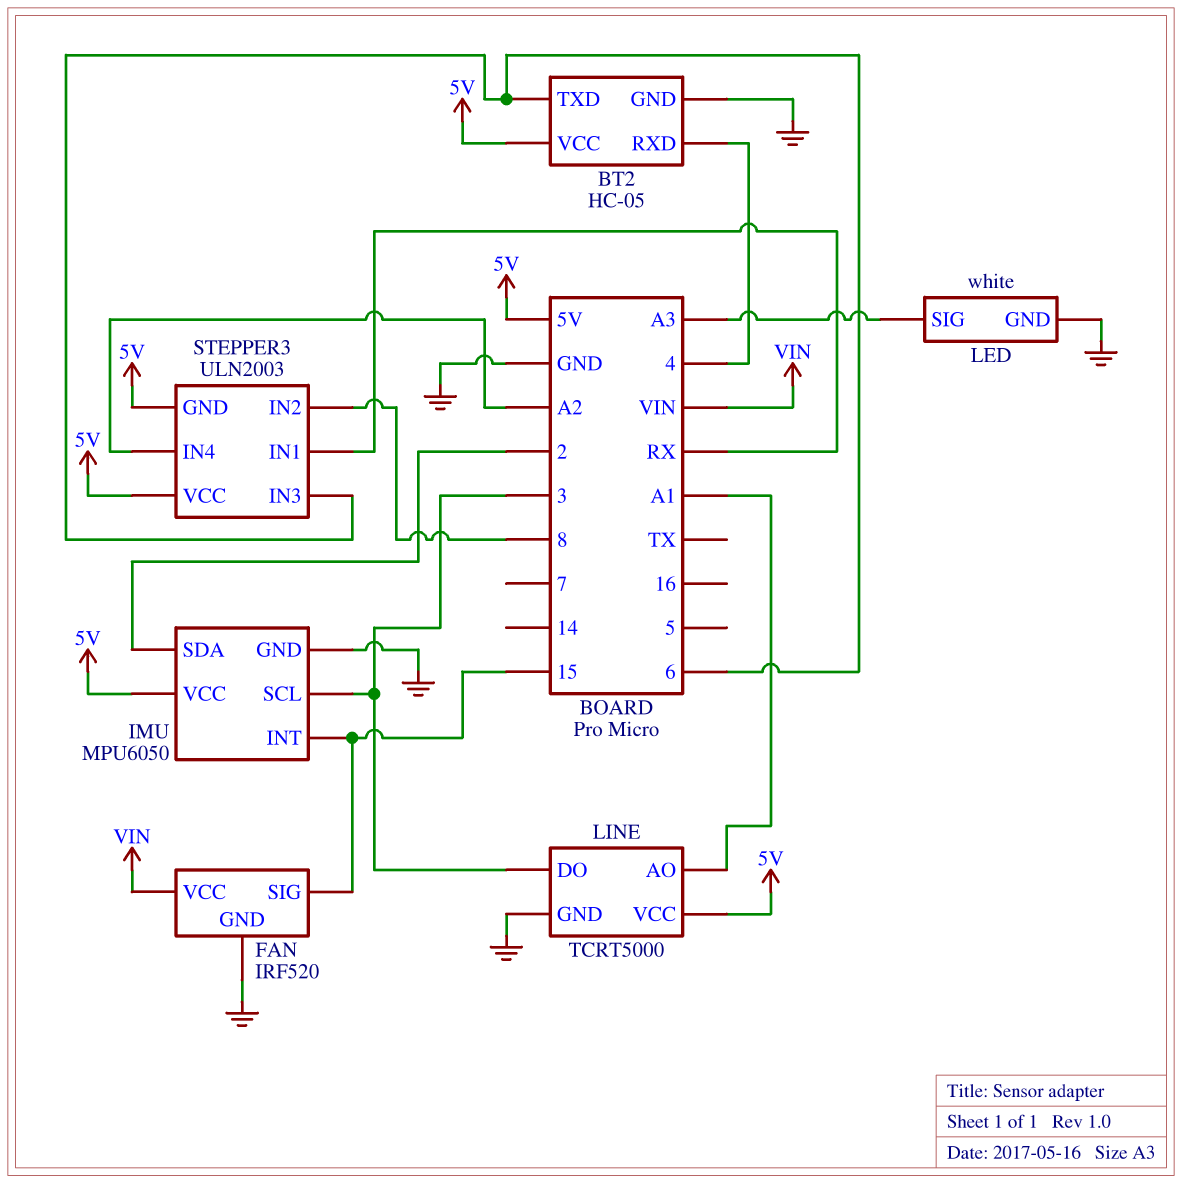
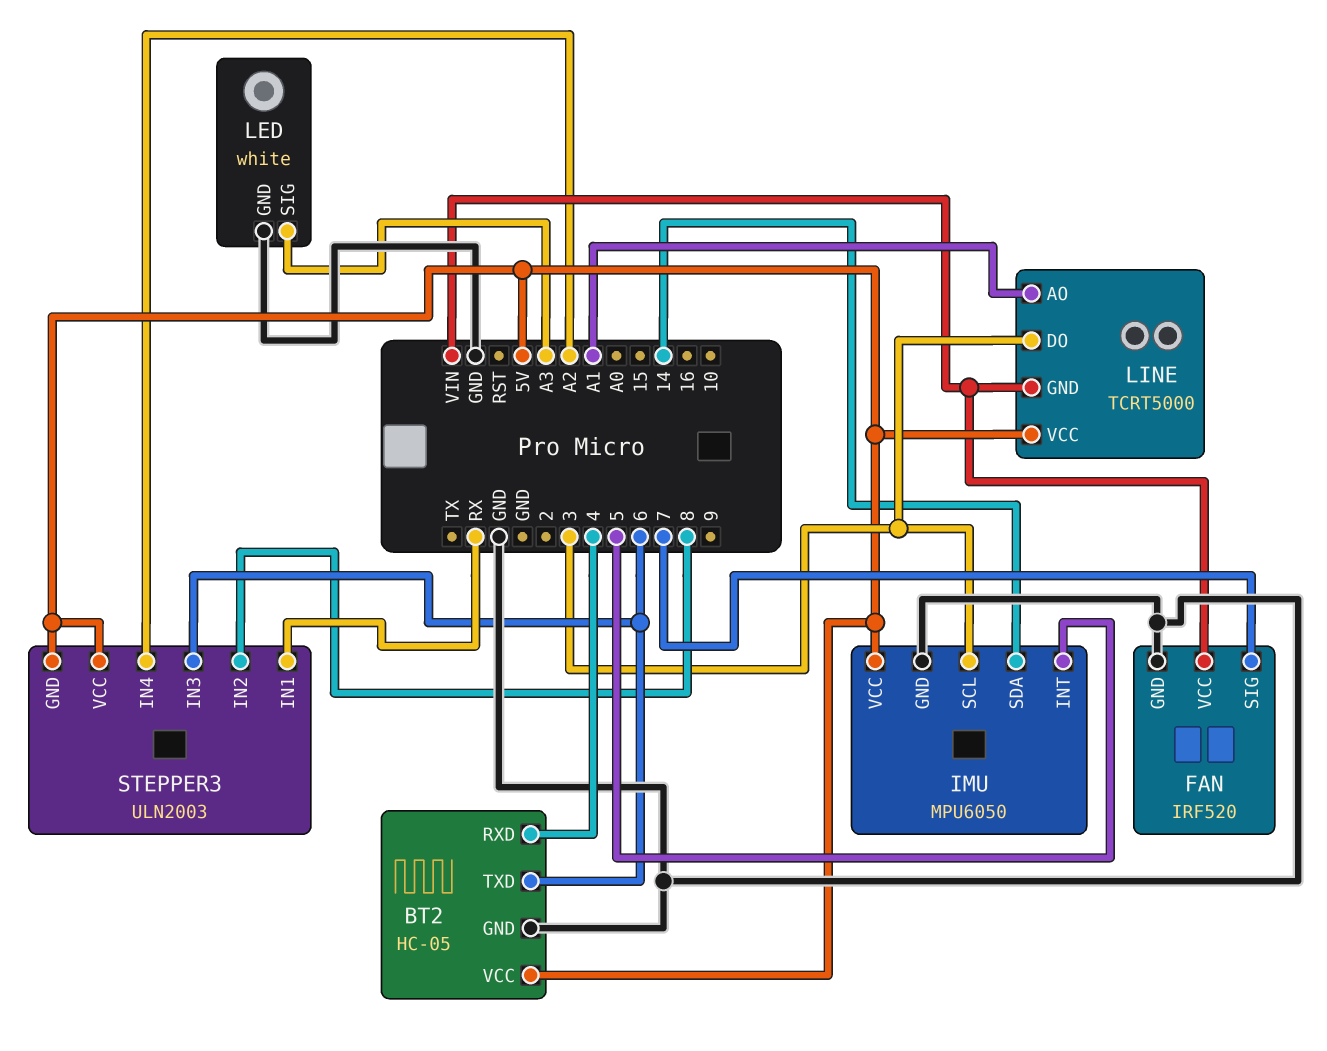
FAN pin SIG: 15 -> 7
IMU pin INT: 15 -> 5
IMU pin SDA: 2 -> 14
LINE pin GND: GND -> VIN

